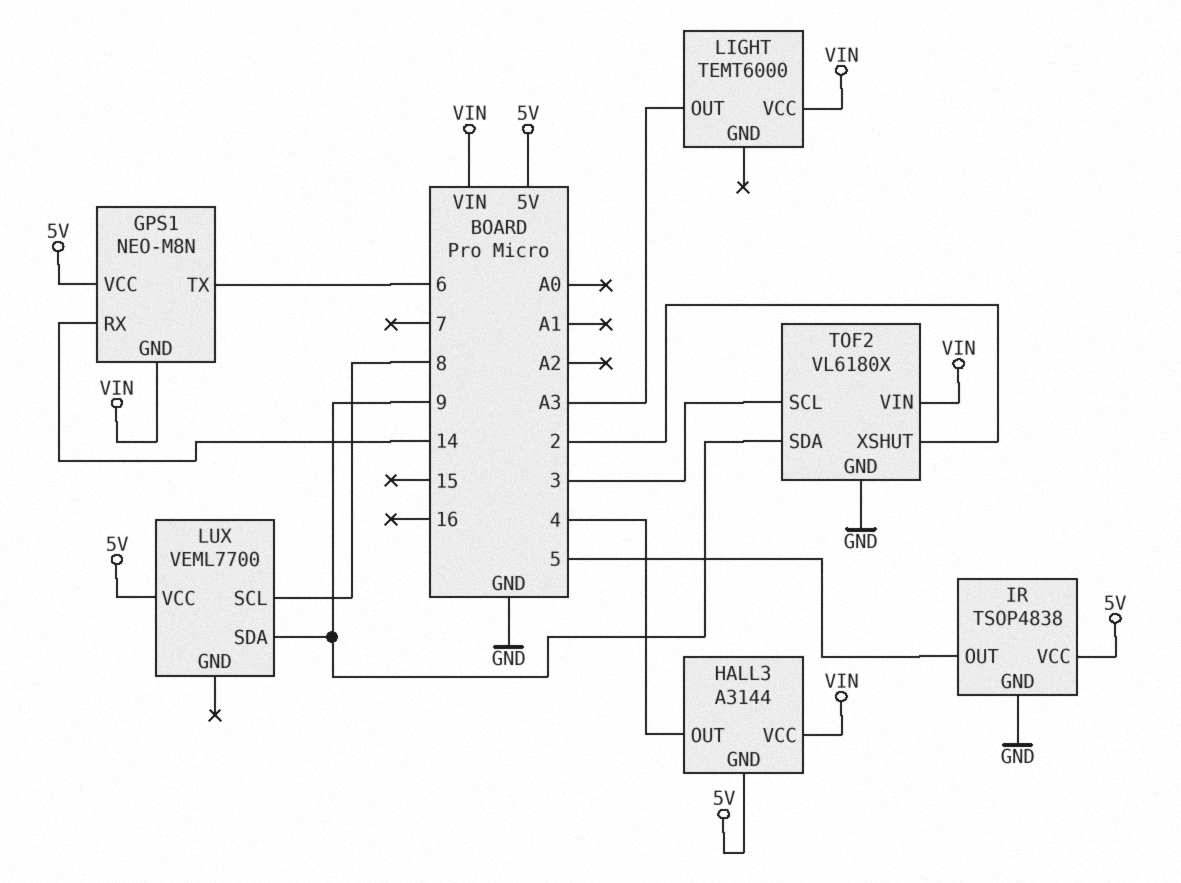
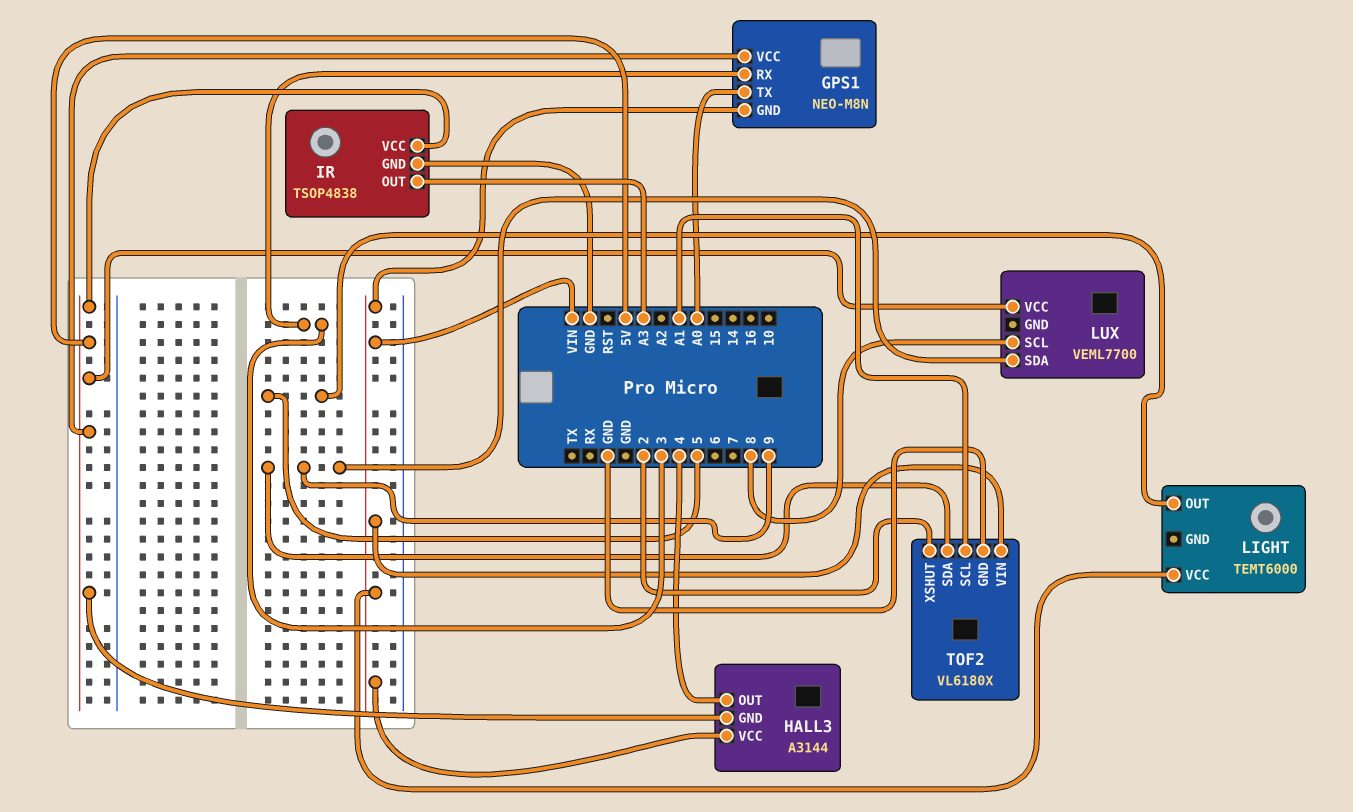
GPS1 pin RX: 14 -> 3
GPS1 pin TX: 6 -> A0
IR pin OUT: 5 -> A3
LIGHT pin OUT: A3 -> 5
TOF2 pin SCL: 3 -> A1

